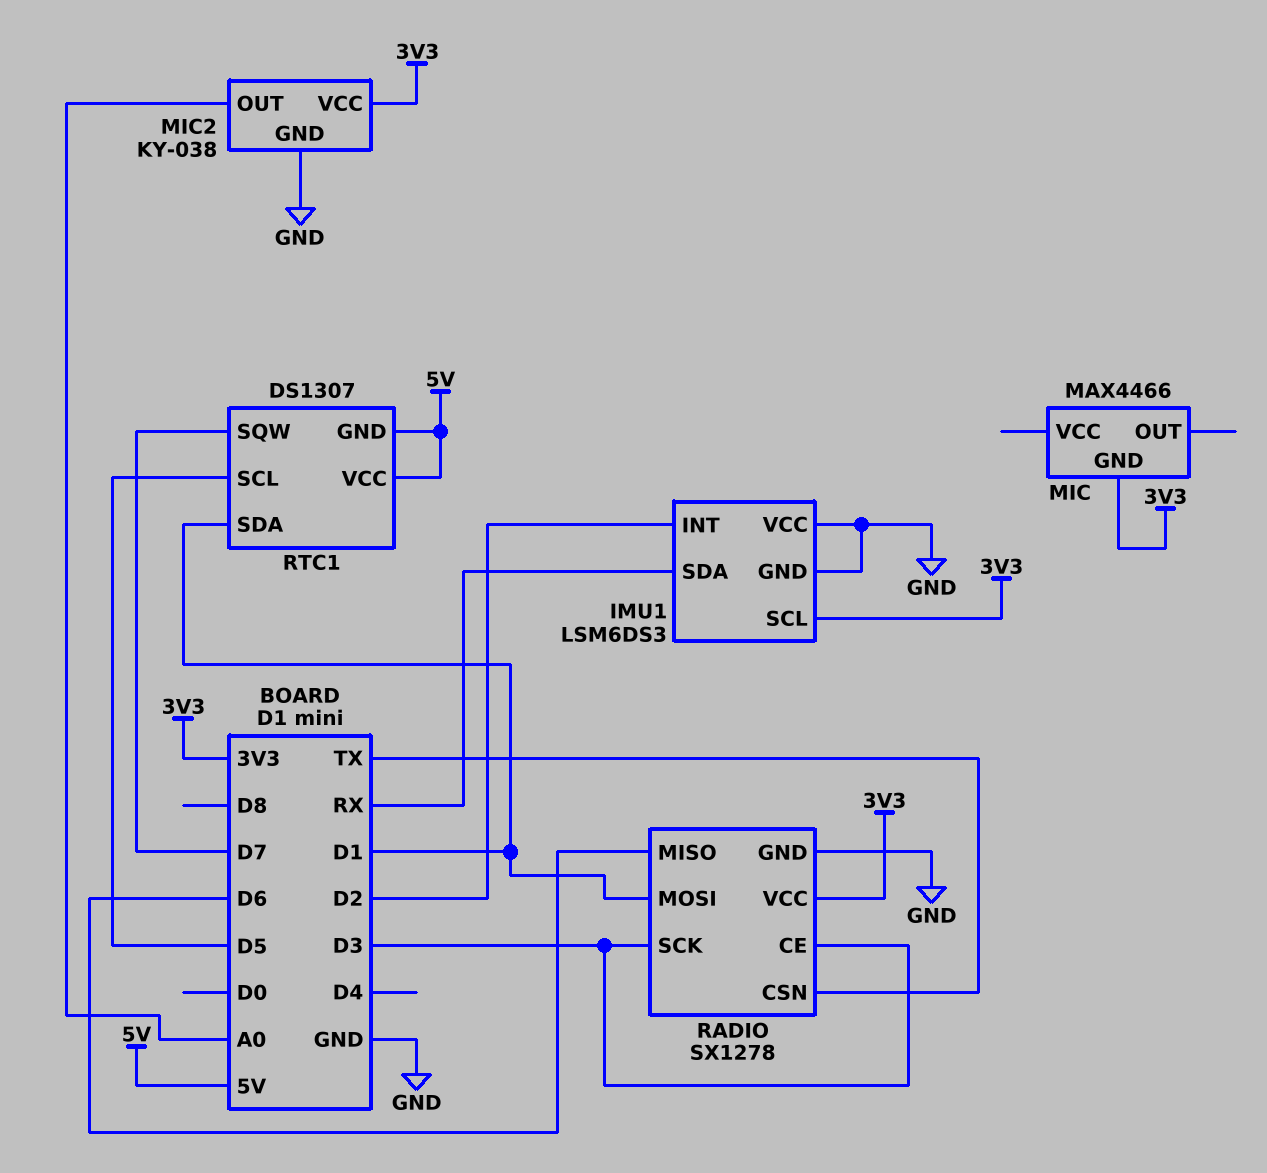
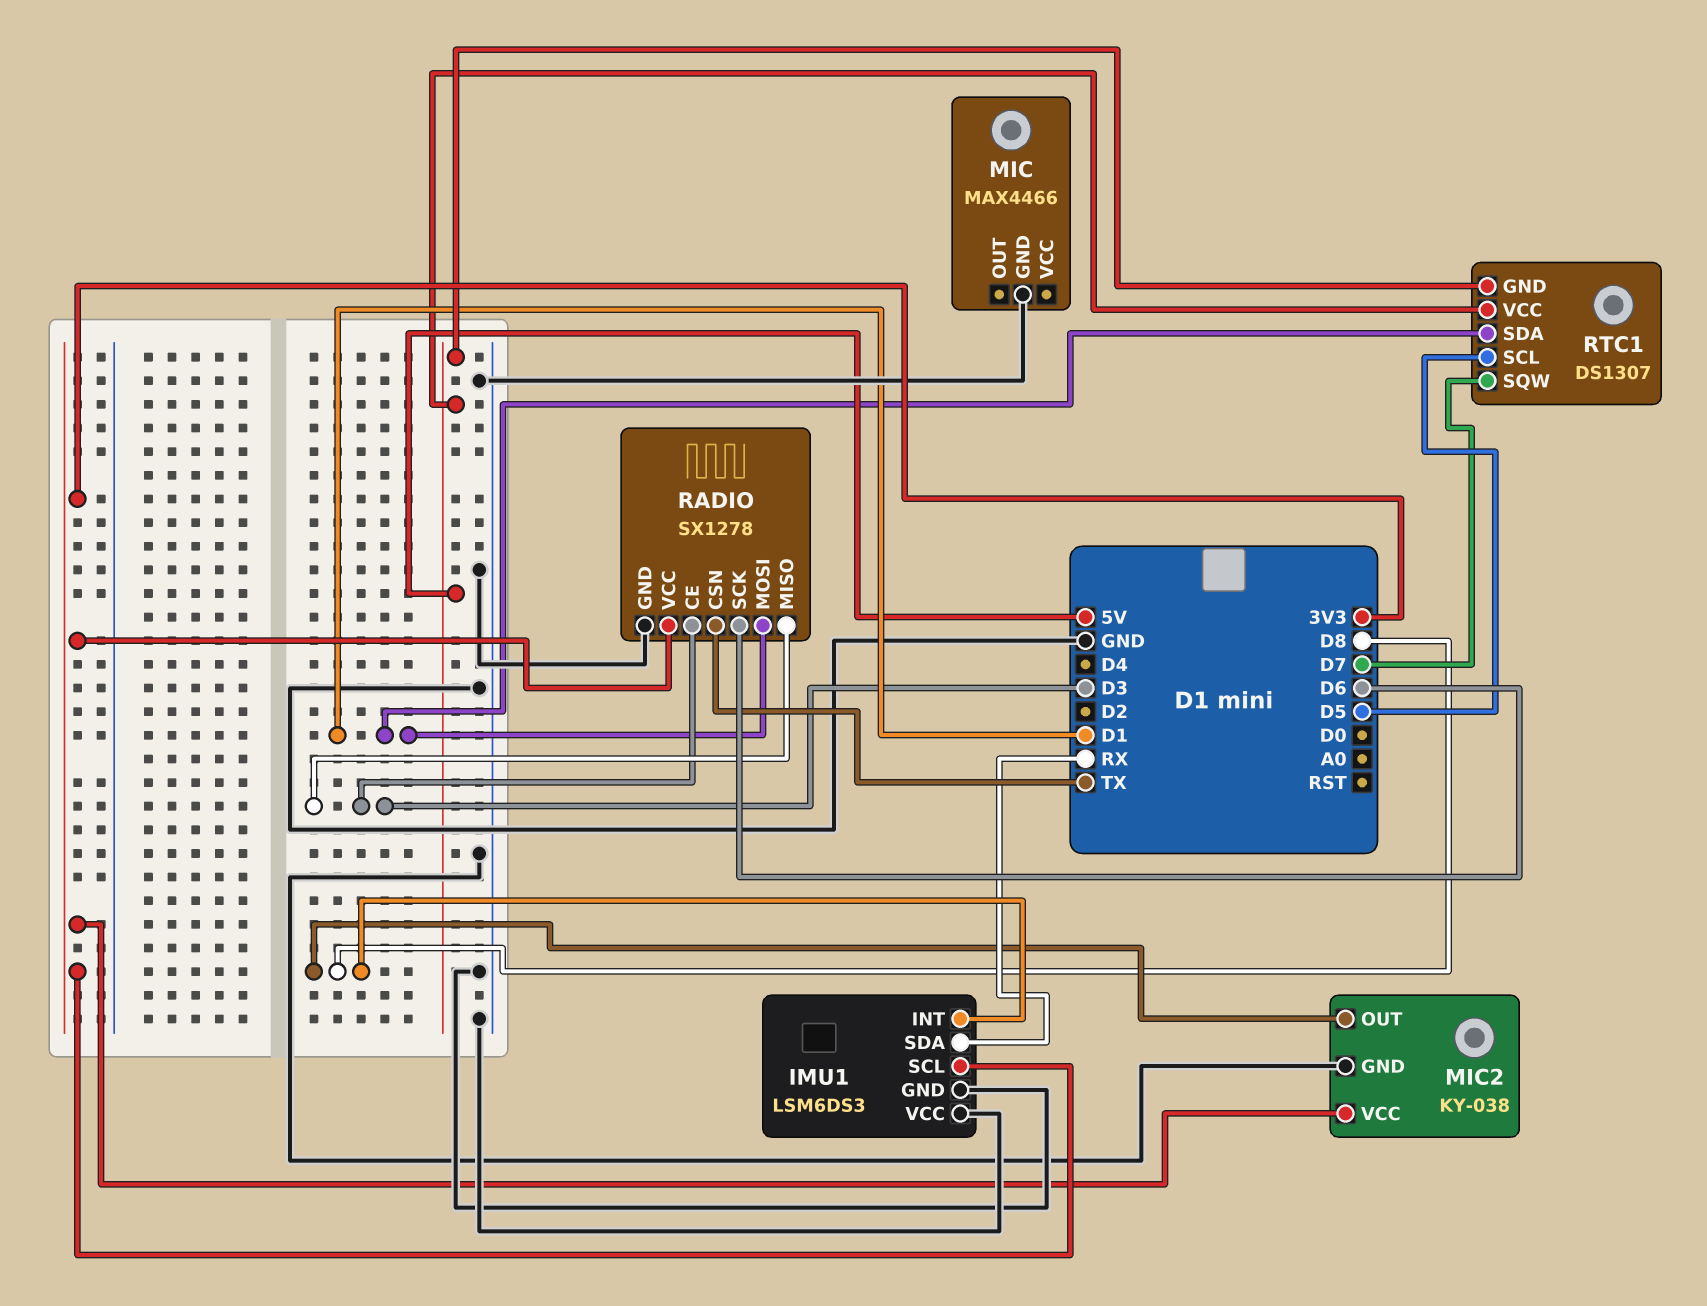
IMU1 pin INT: D2 -> D8
MIC pin GND: 3V3 -> GND
MIC2 pin OUT: A0 -> D8
RADIO pin MISO: D6 -> D3
RADIO pin SCK: D3 -> D6

